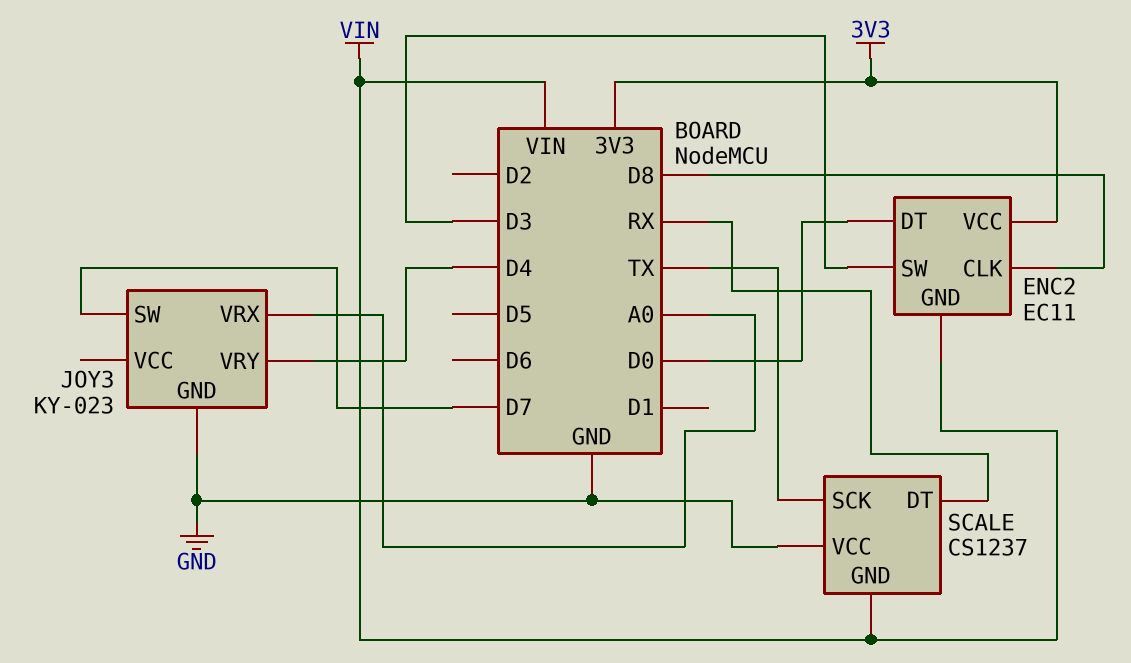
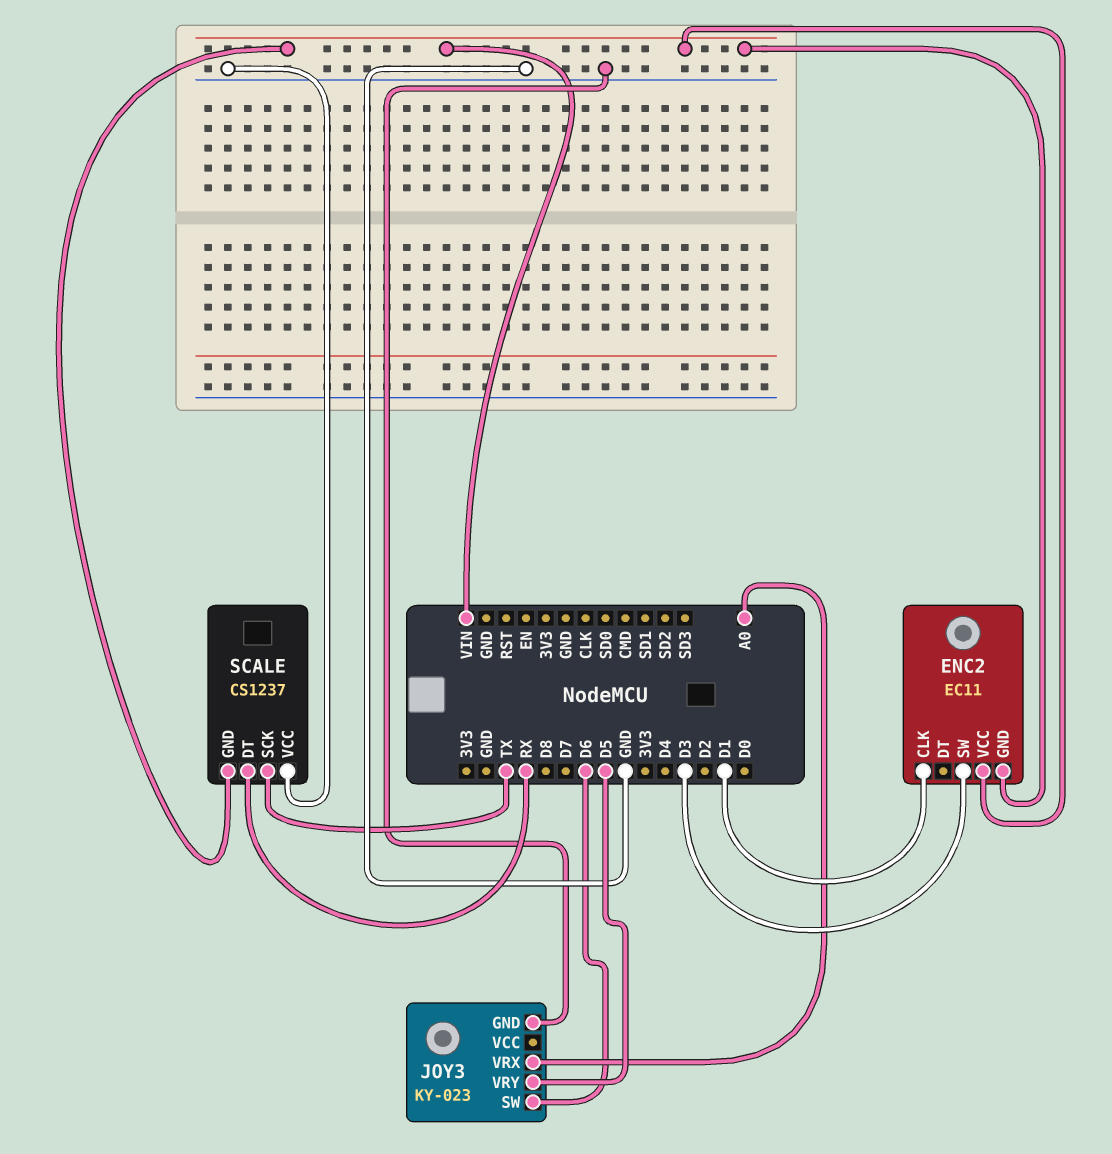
ENC2 pin CLK: D8 -> D1
ENC2 pin DT: D0 -> none
ENC2 pin VCC: 3V3 -> VIN
JOY3 pin SW: D7 -> D6
JOY3 pin VRY: D4 -> D5

